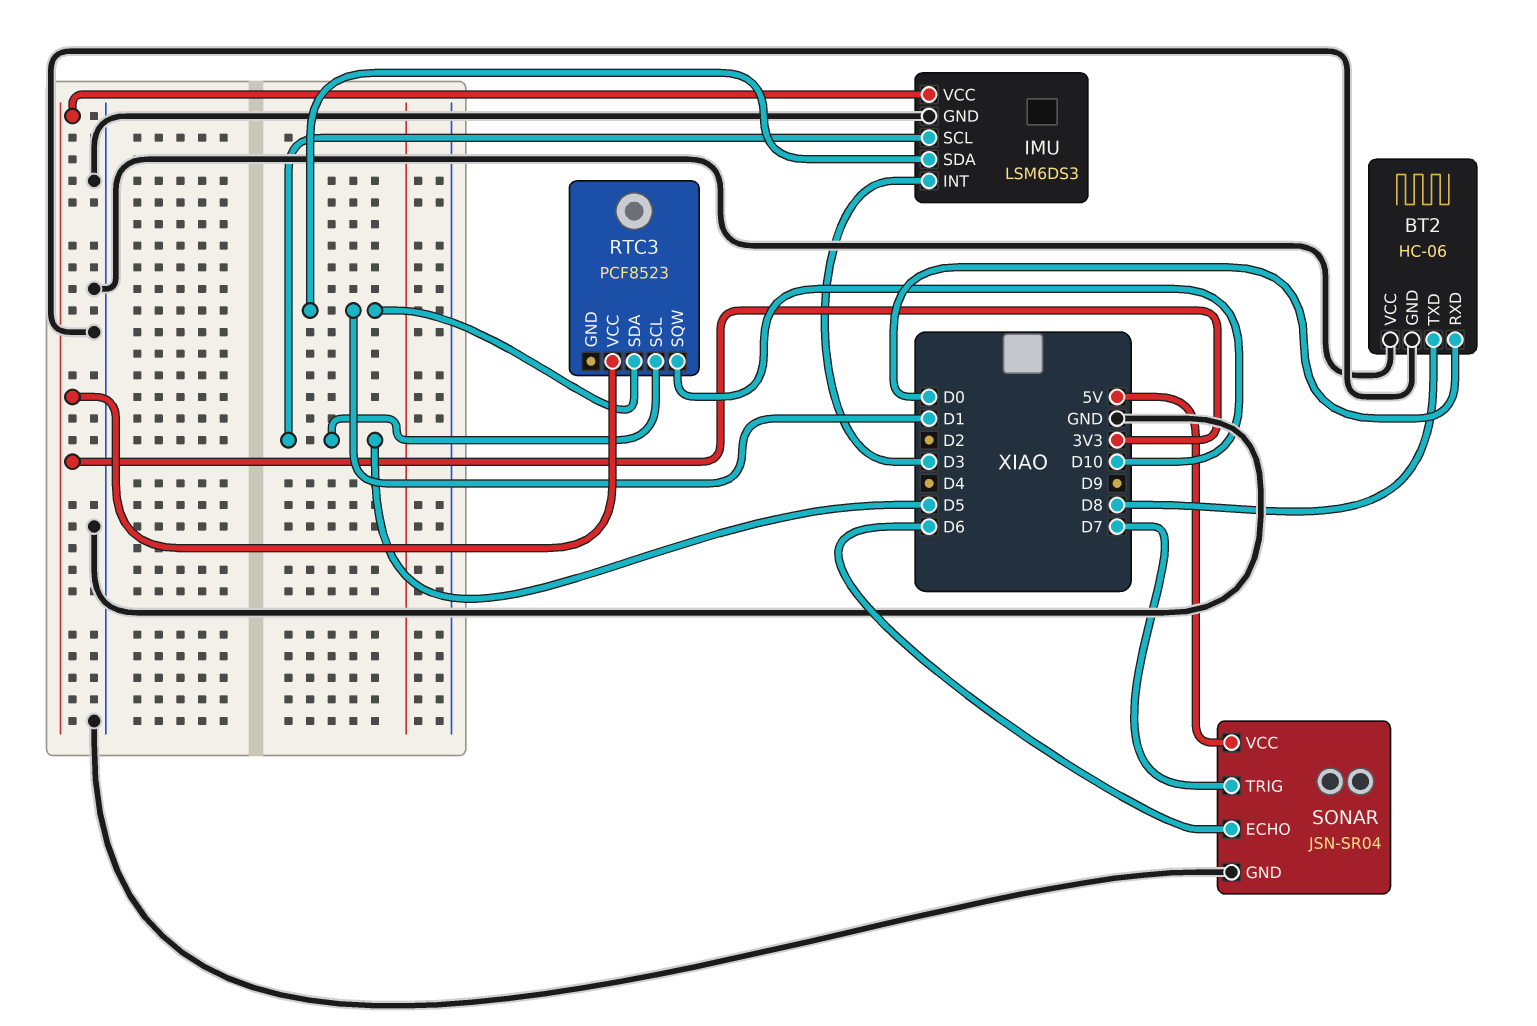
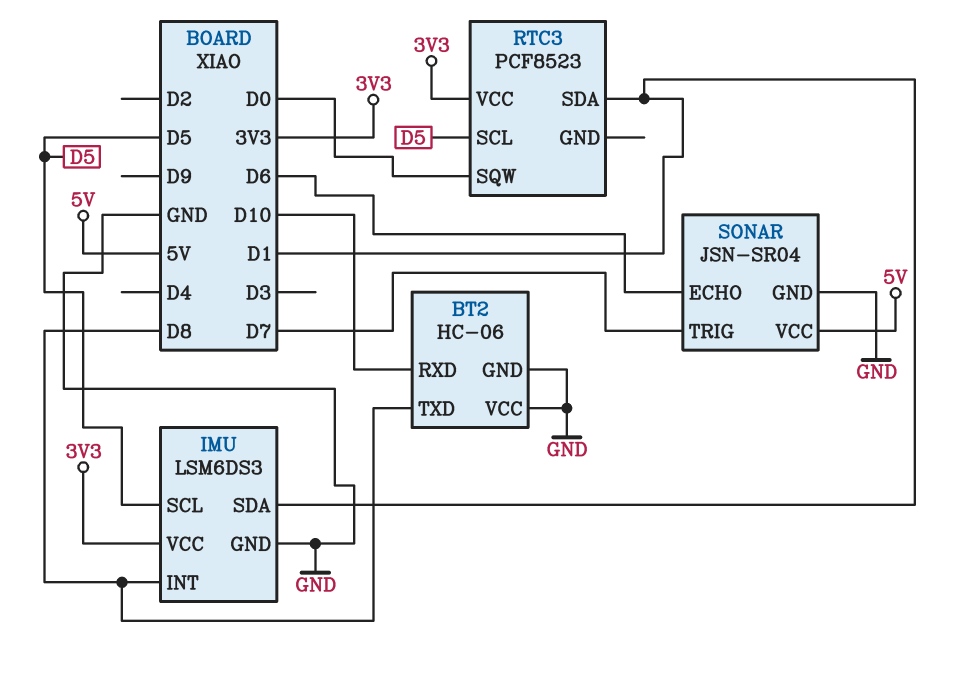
BT2 pin RXD: D0 -> D10
IMU pin INT: D3 -> D8
RTC3 pin SQW: D10 -> D0

